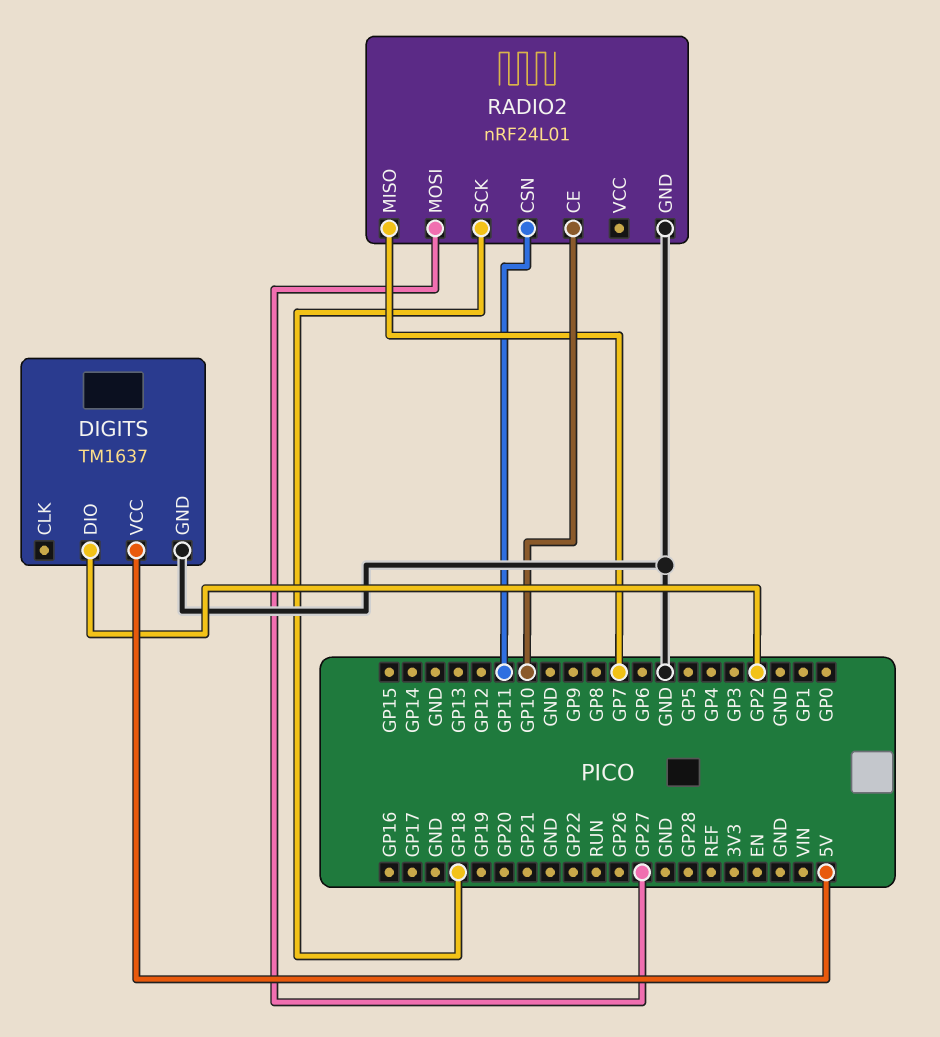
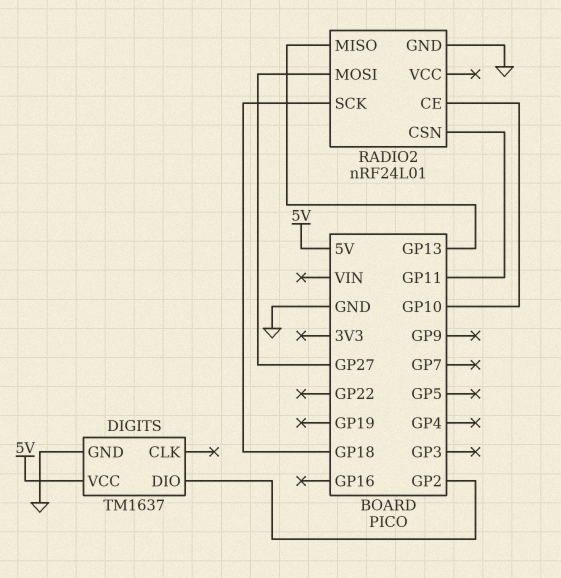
RADIO2 pin MISO: GP7 -> GP13

